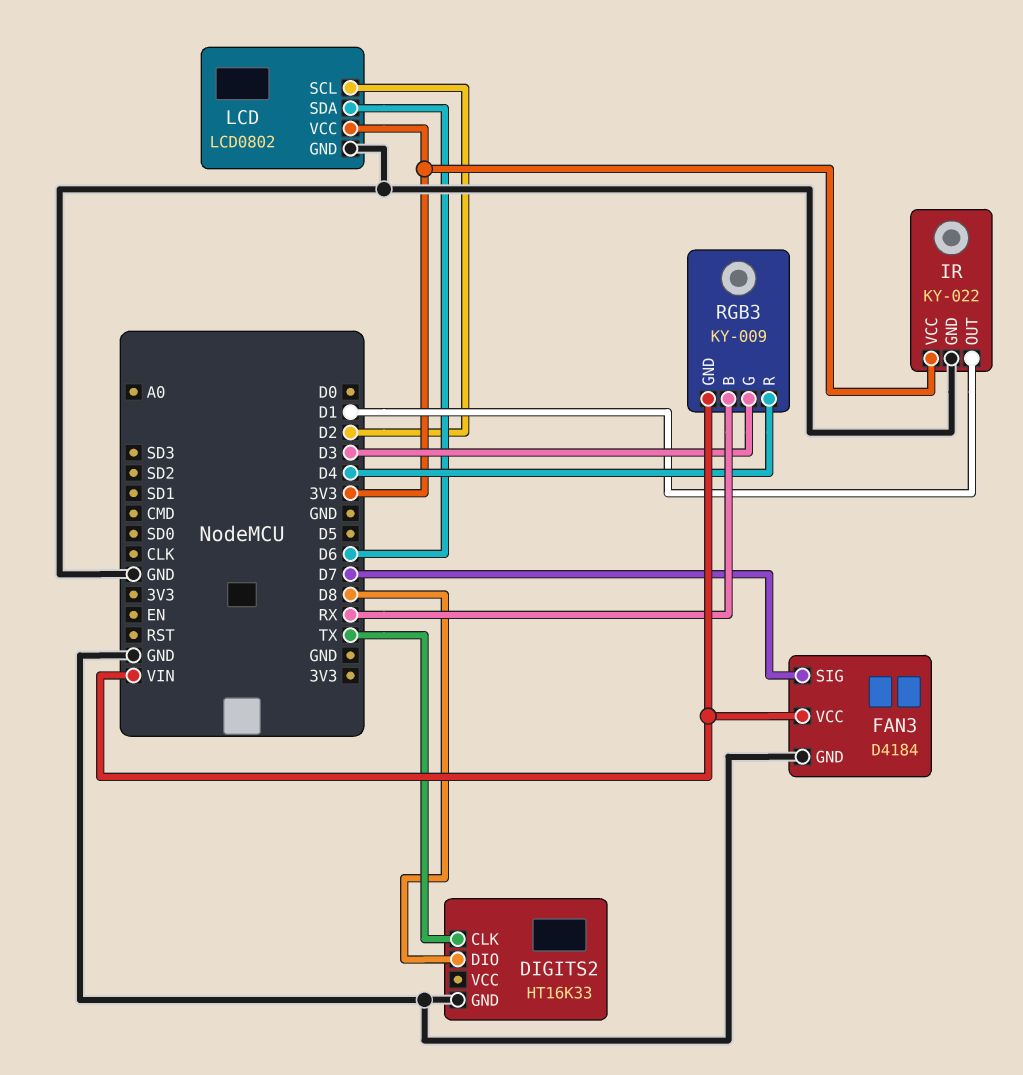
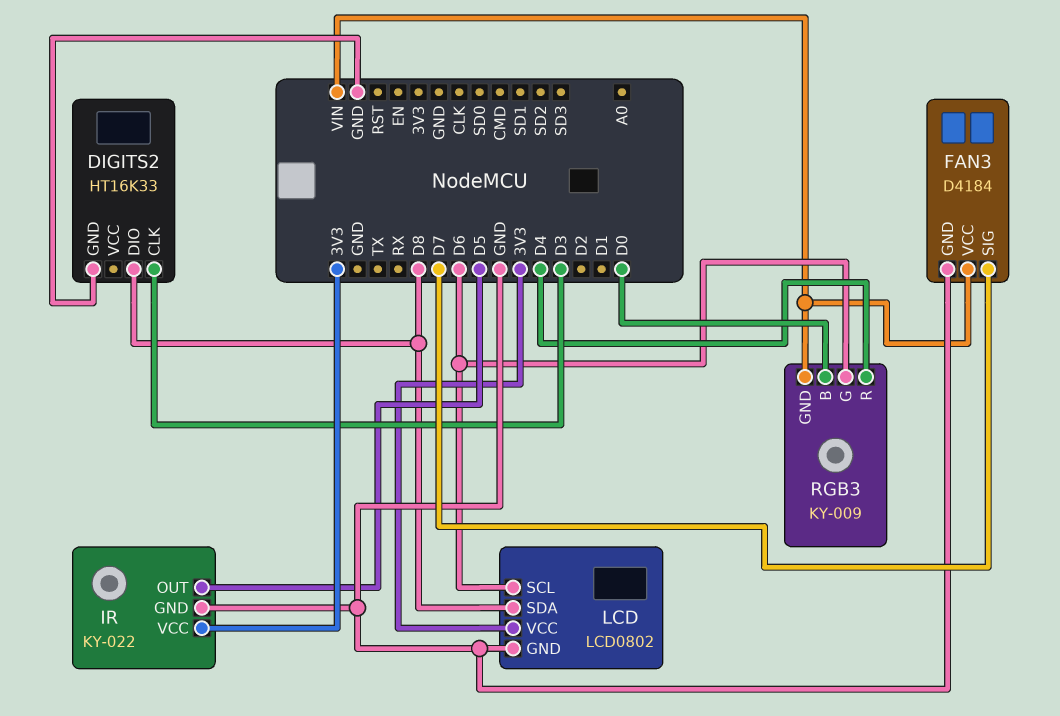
DIGITS2 pin CLK: TX -> D3
IR pin OUT: D1 -> D5
LCD pin SCL: D2 -> D6
LCD pin SDA: D6 -> D8
RGB3 pin B: RX -> D0
RGB3 pin G: D3 -> D6

